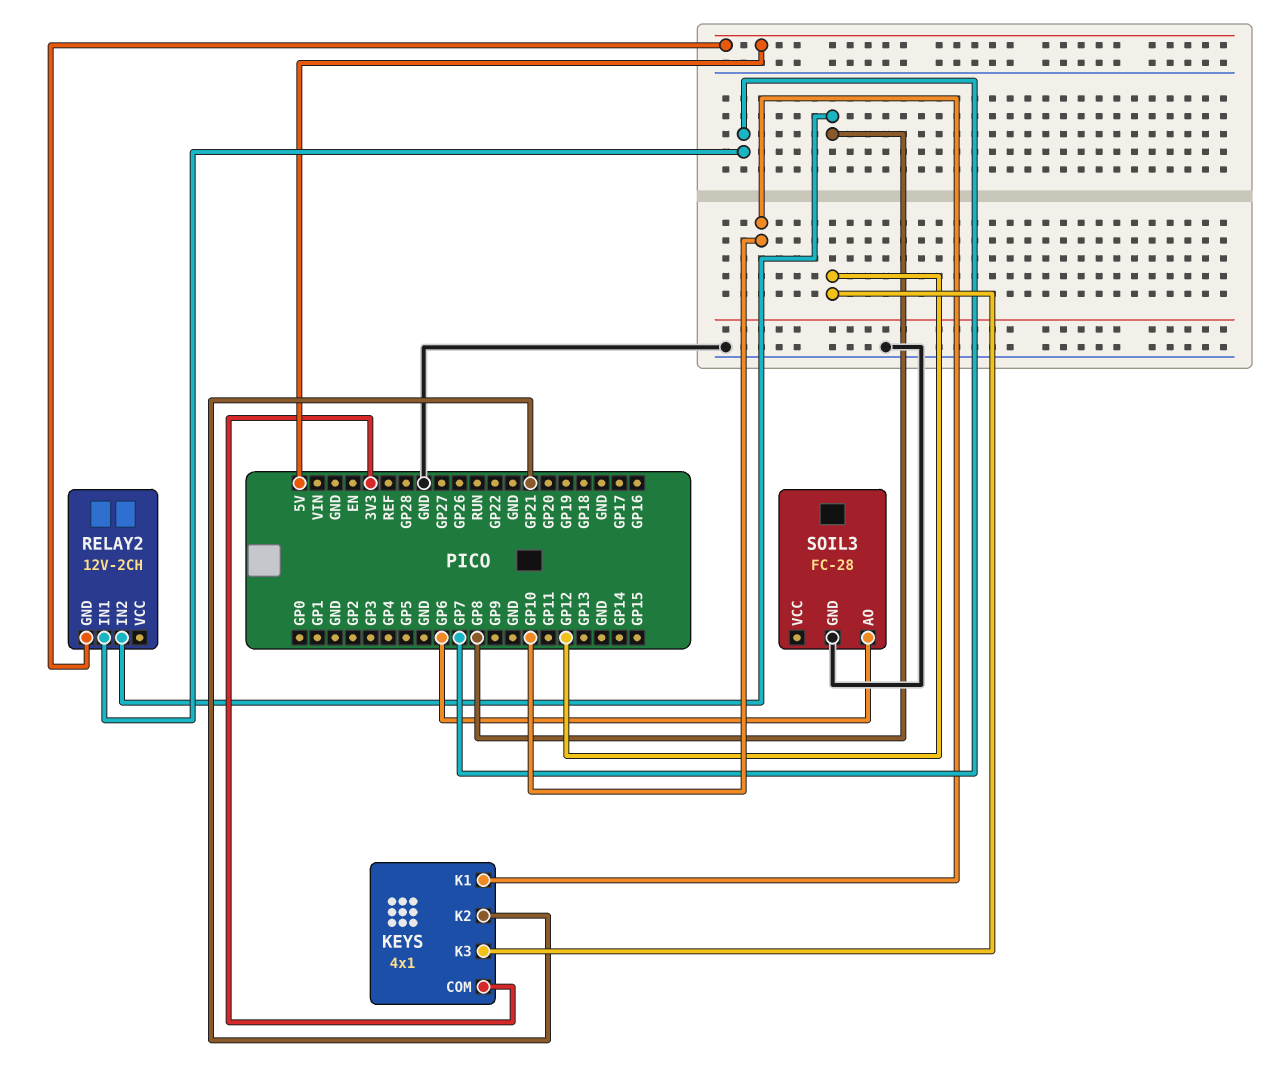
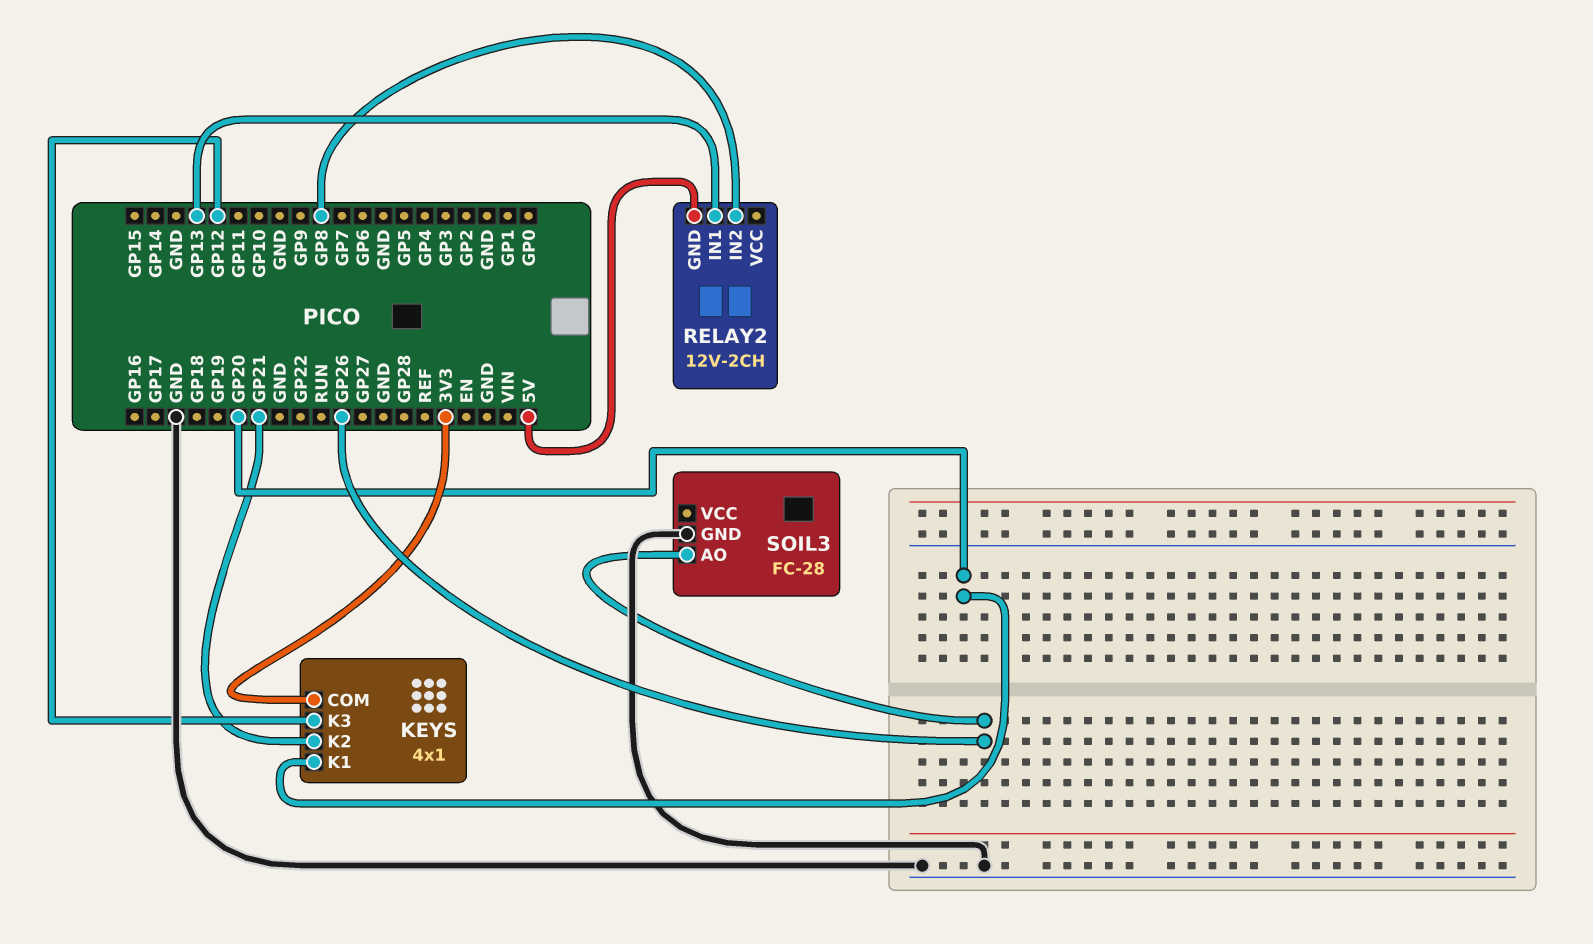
KEYS pin K1: GP10 -> GP20
RELAY2 pin IN1: GP7 -> GP13
SOIL3 pin AO: GP6 -> GP26

